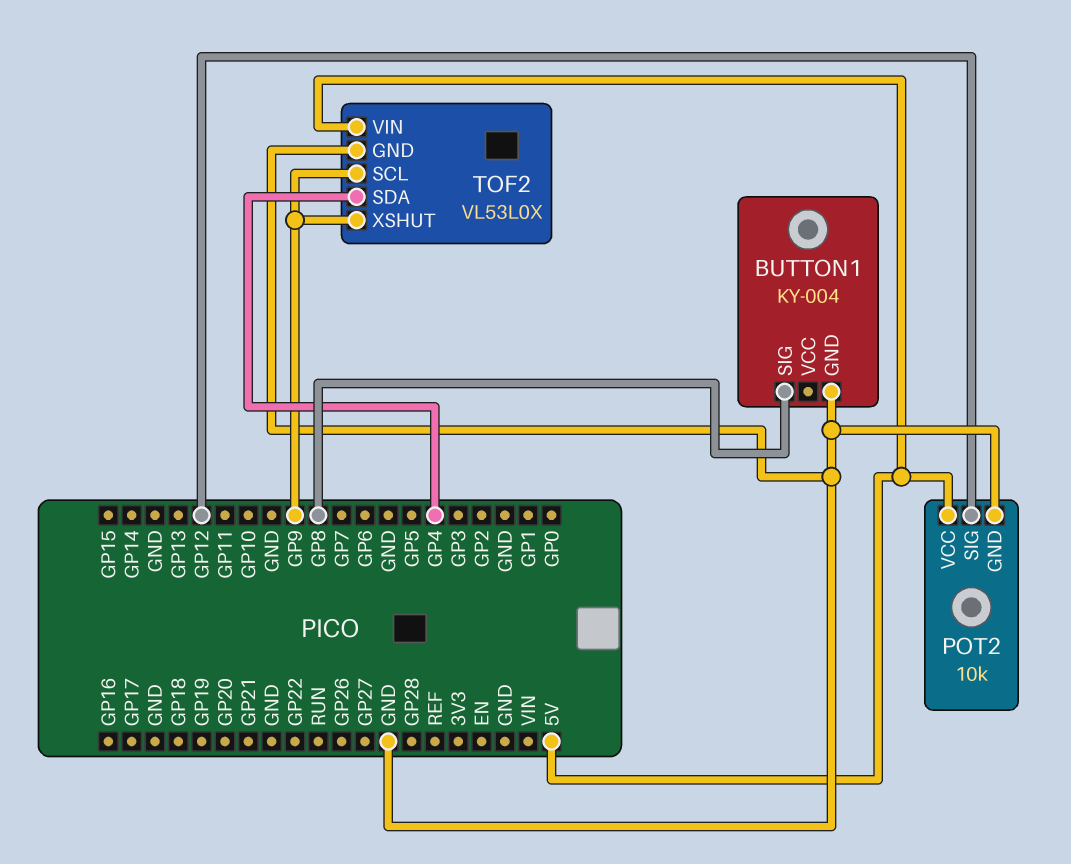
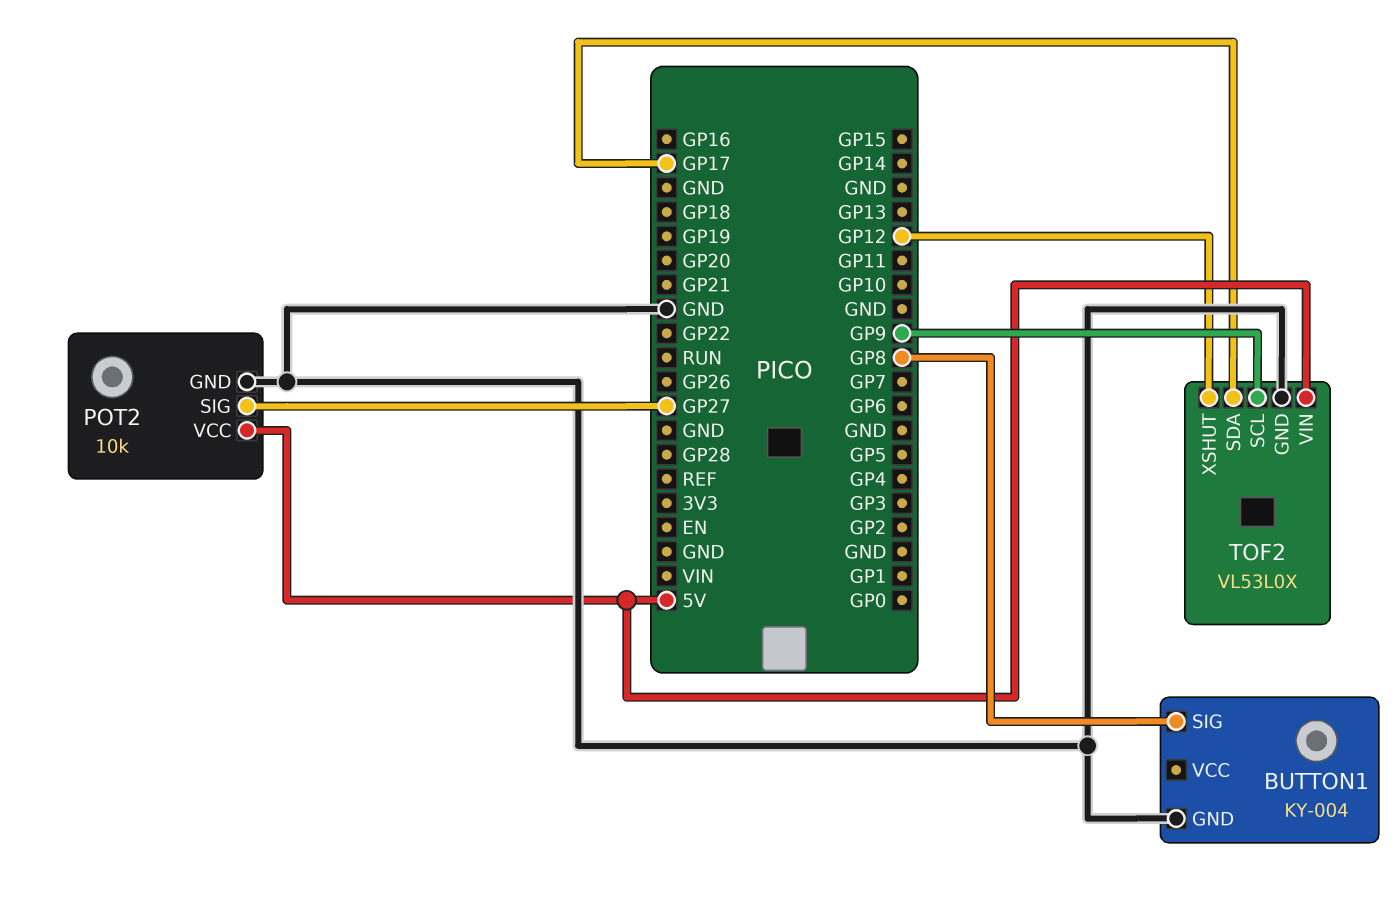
POT2 pin SIG: GP12 -> GP27
TOF2 pin SDA: GP4 -> GP17
TOF2 pin XSHUT: GP9 -> GP12

